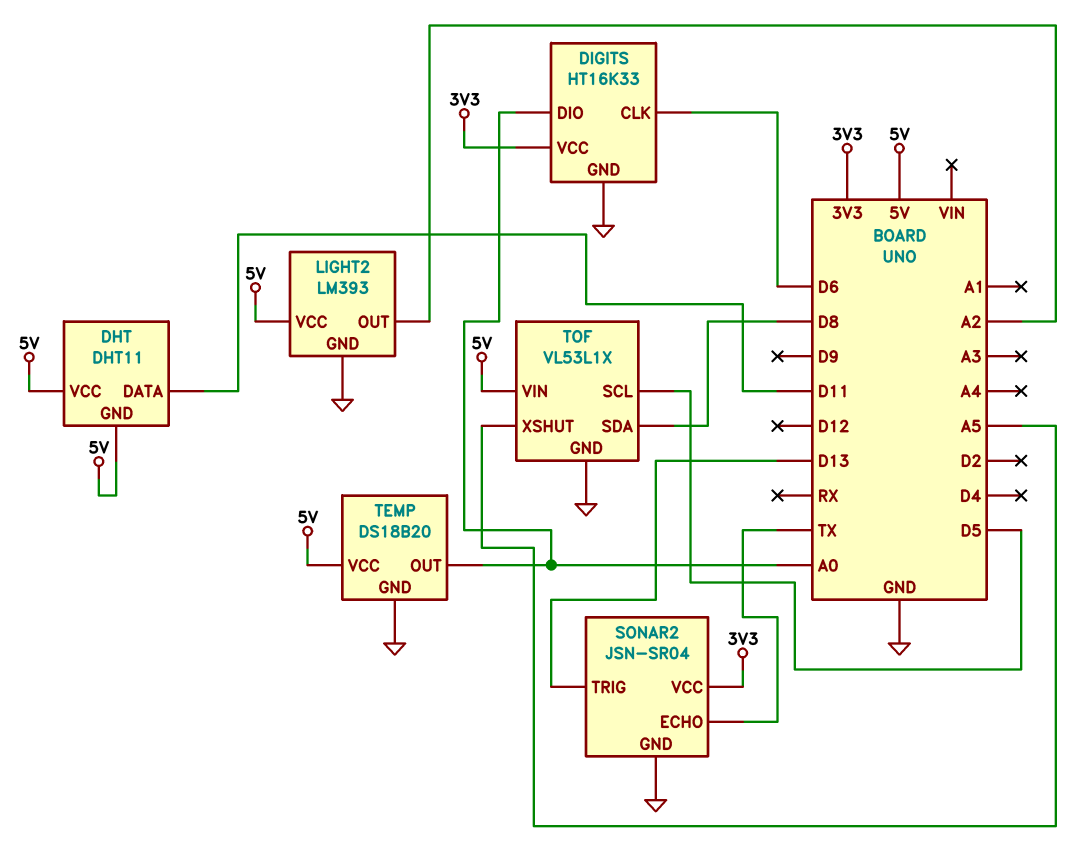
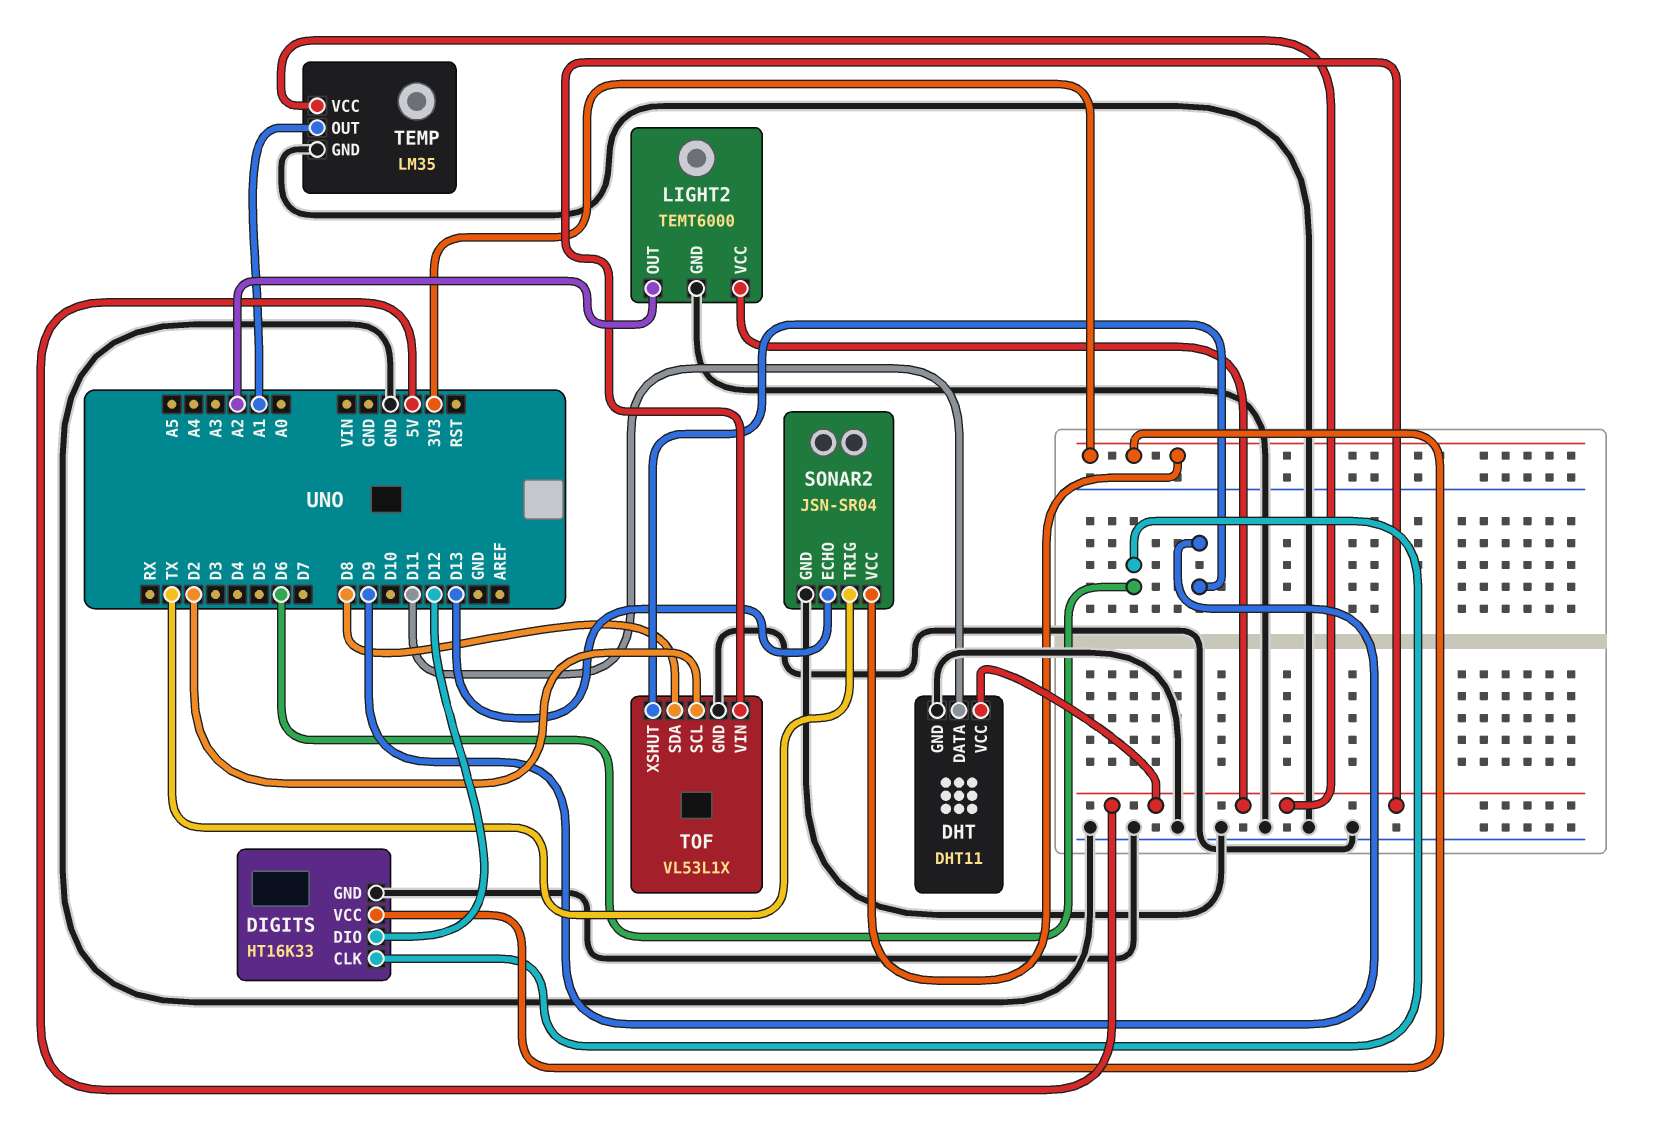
DHT pin GND: 5V -> GND
DIGITS pin DIO: A0 -> D12
LIGHT2: LM393 -> TEMT6000
SONAR2 pin ECHO: TX -> D13
SONAR2 pin TRIG: D13 -> TX
TEMP: DS18B20 -> LM35
TEMP pin OUT: A0 -> A1
TOF pin SCL: D5 -> D2
TOF pin XSHUT: A5 -> D9

